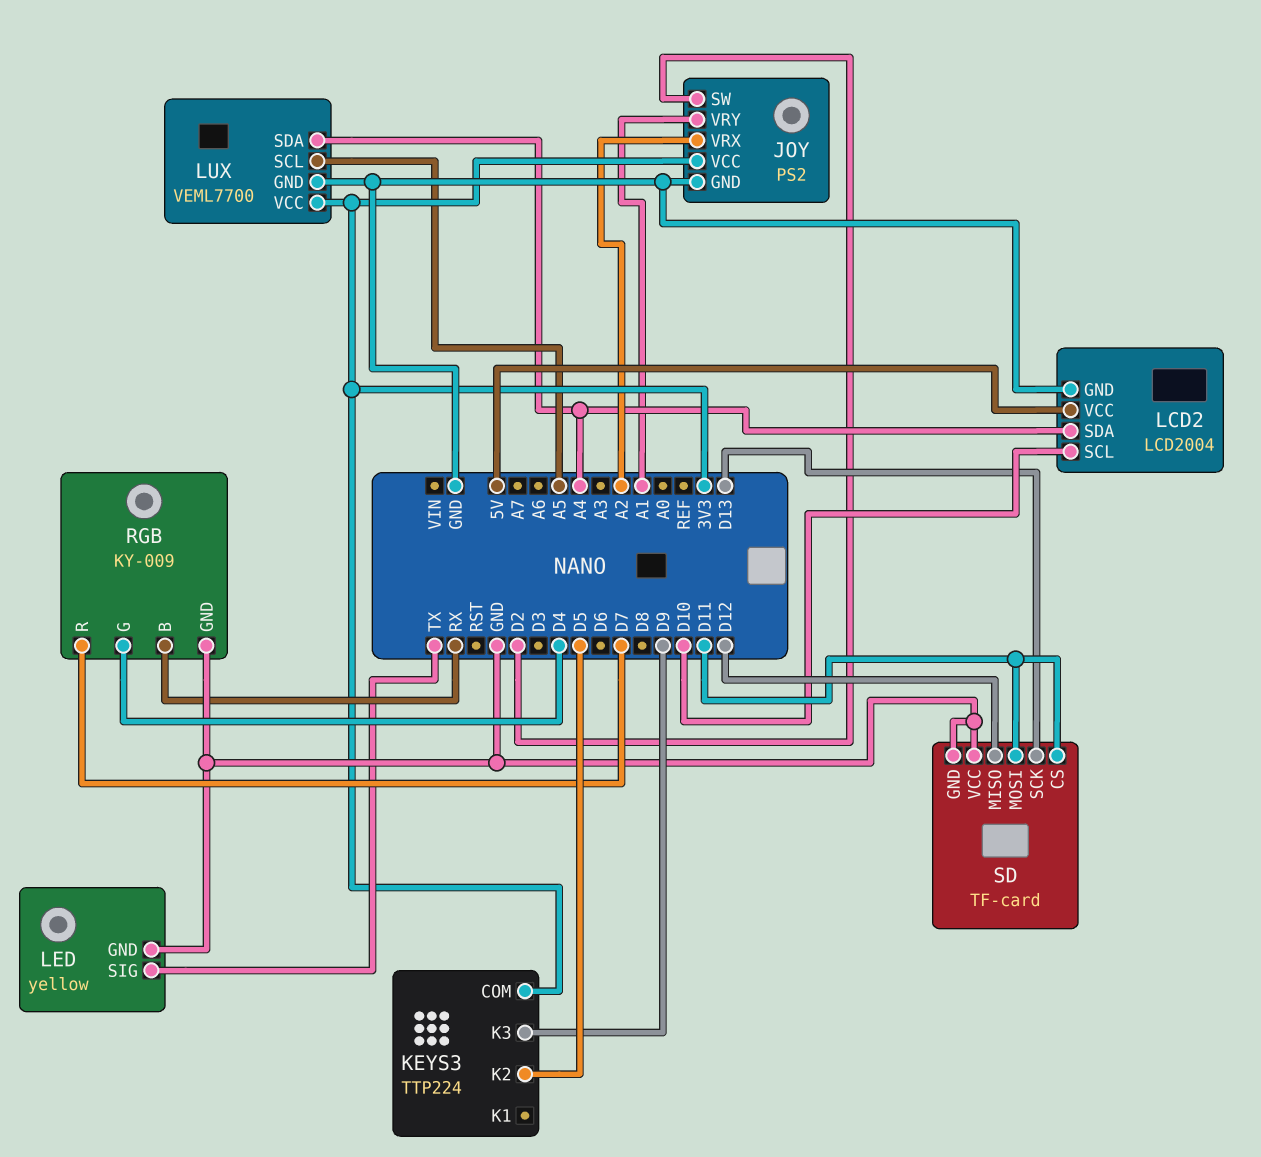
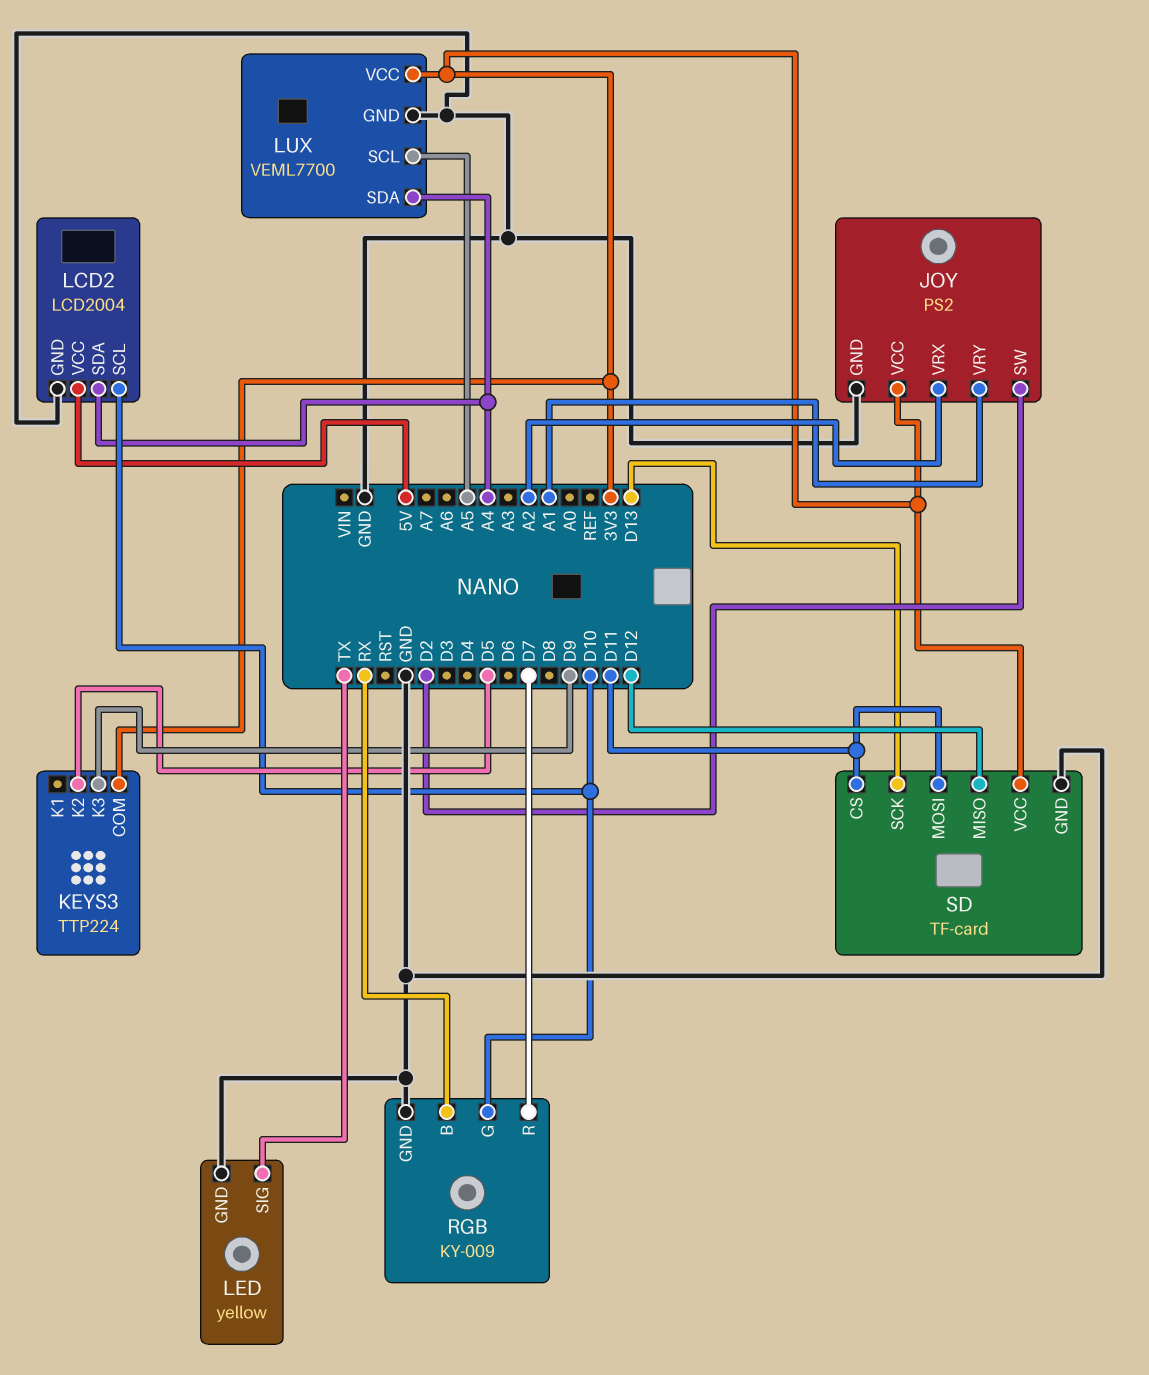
RGB pin G: D4 -> D10
SD pin VCC: GND -> 3V3

